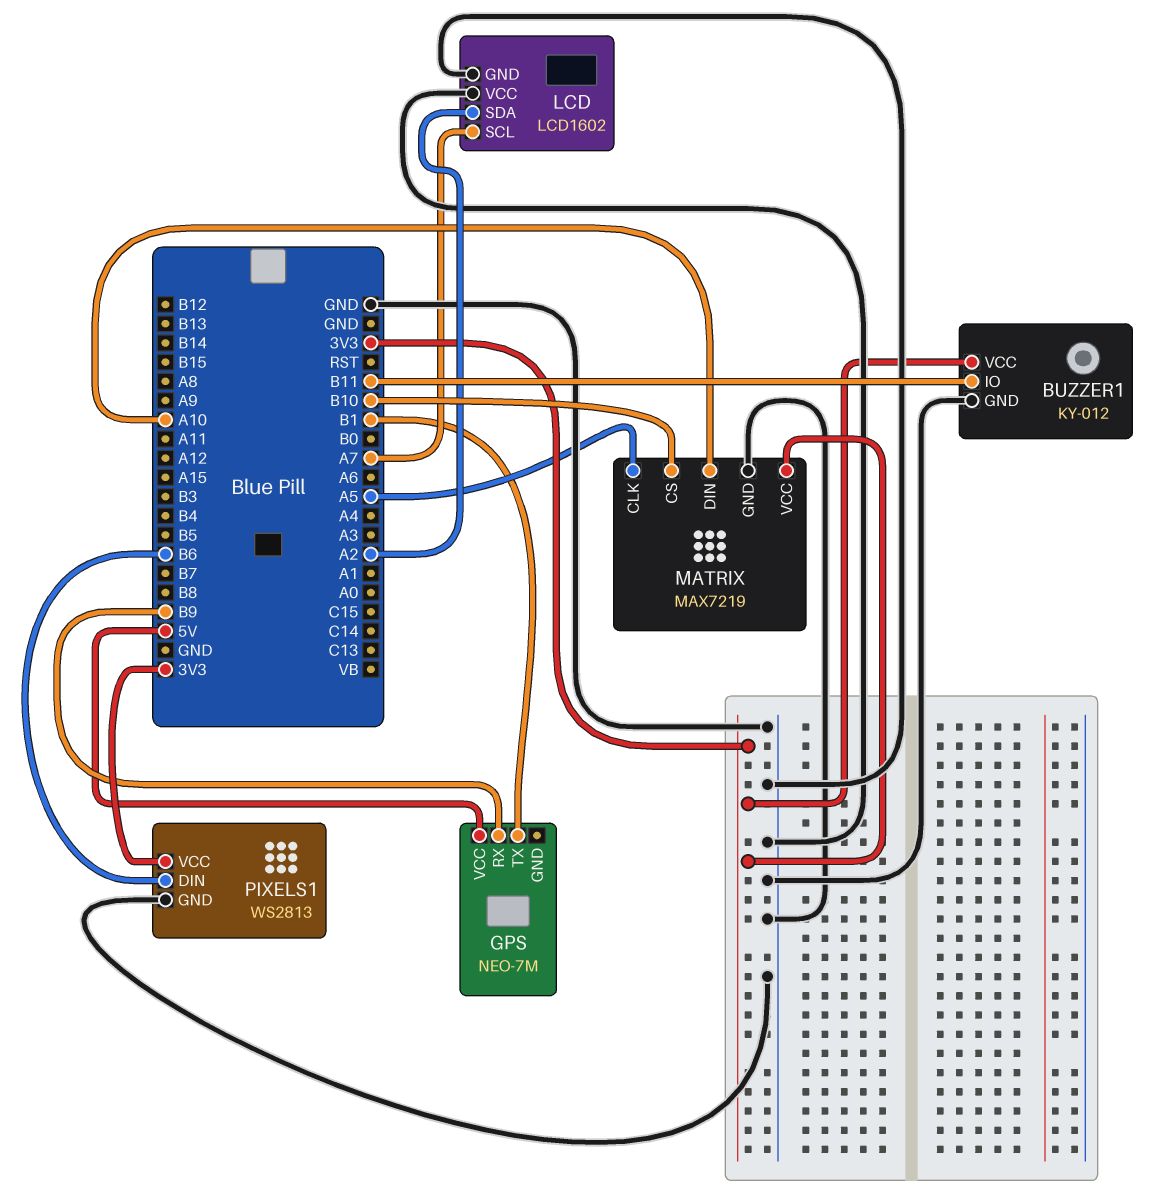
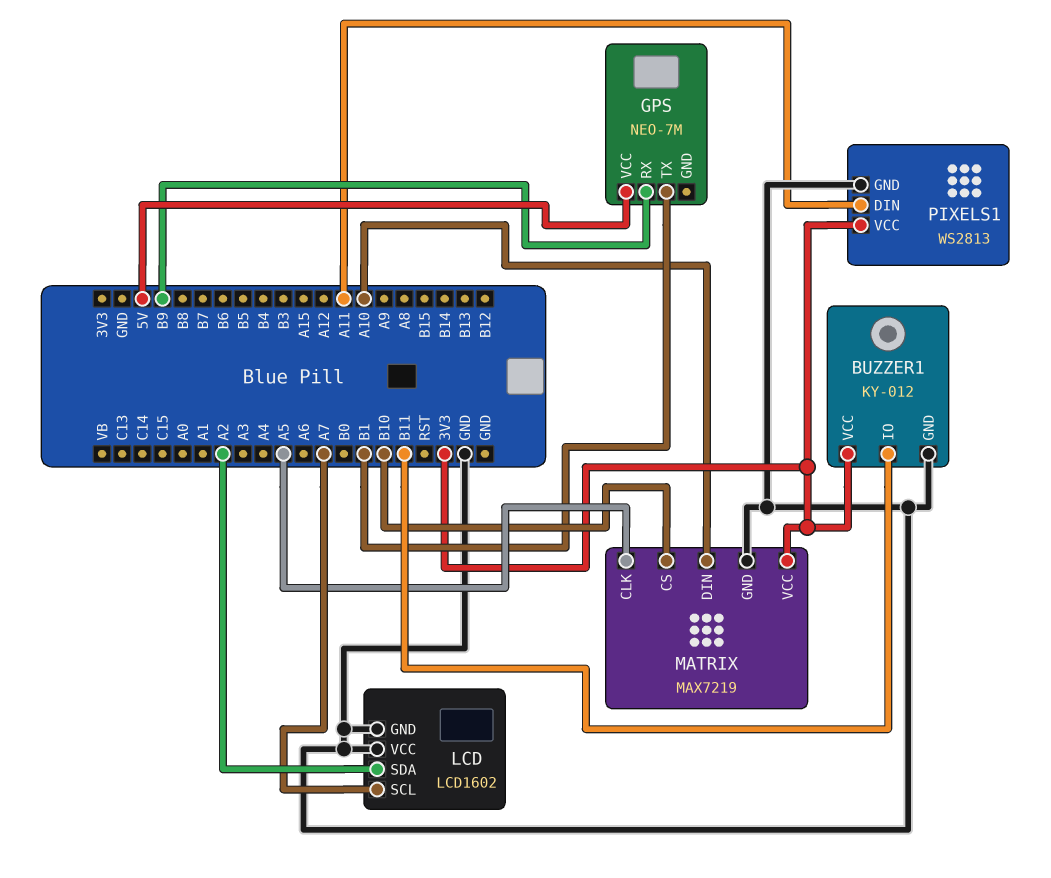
PIXELS1 pin DIN: B6 -> A11

